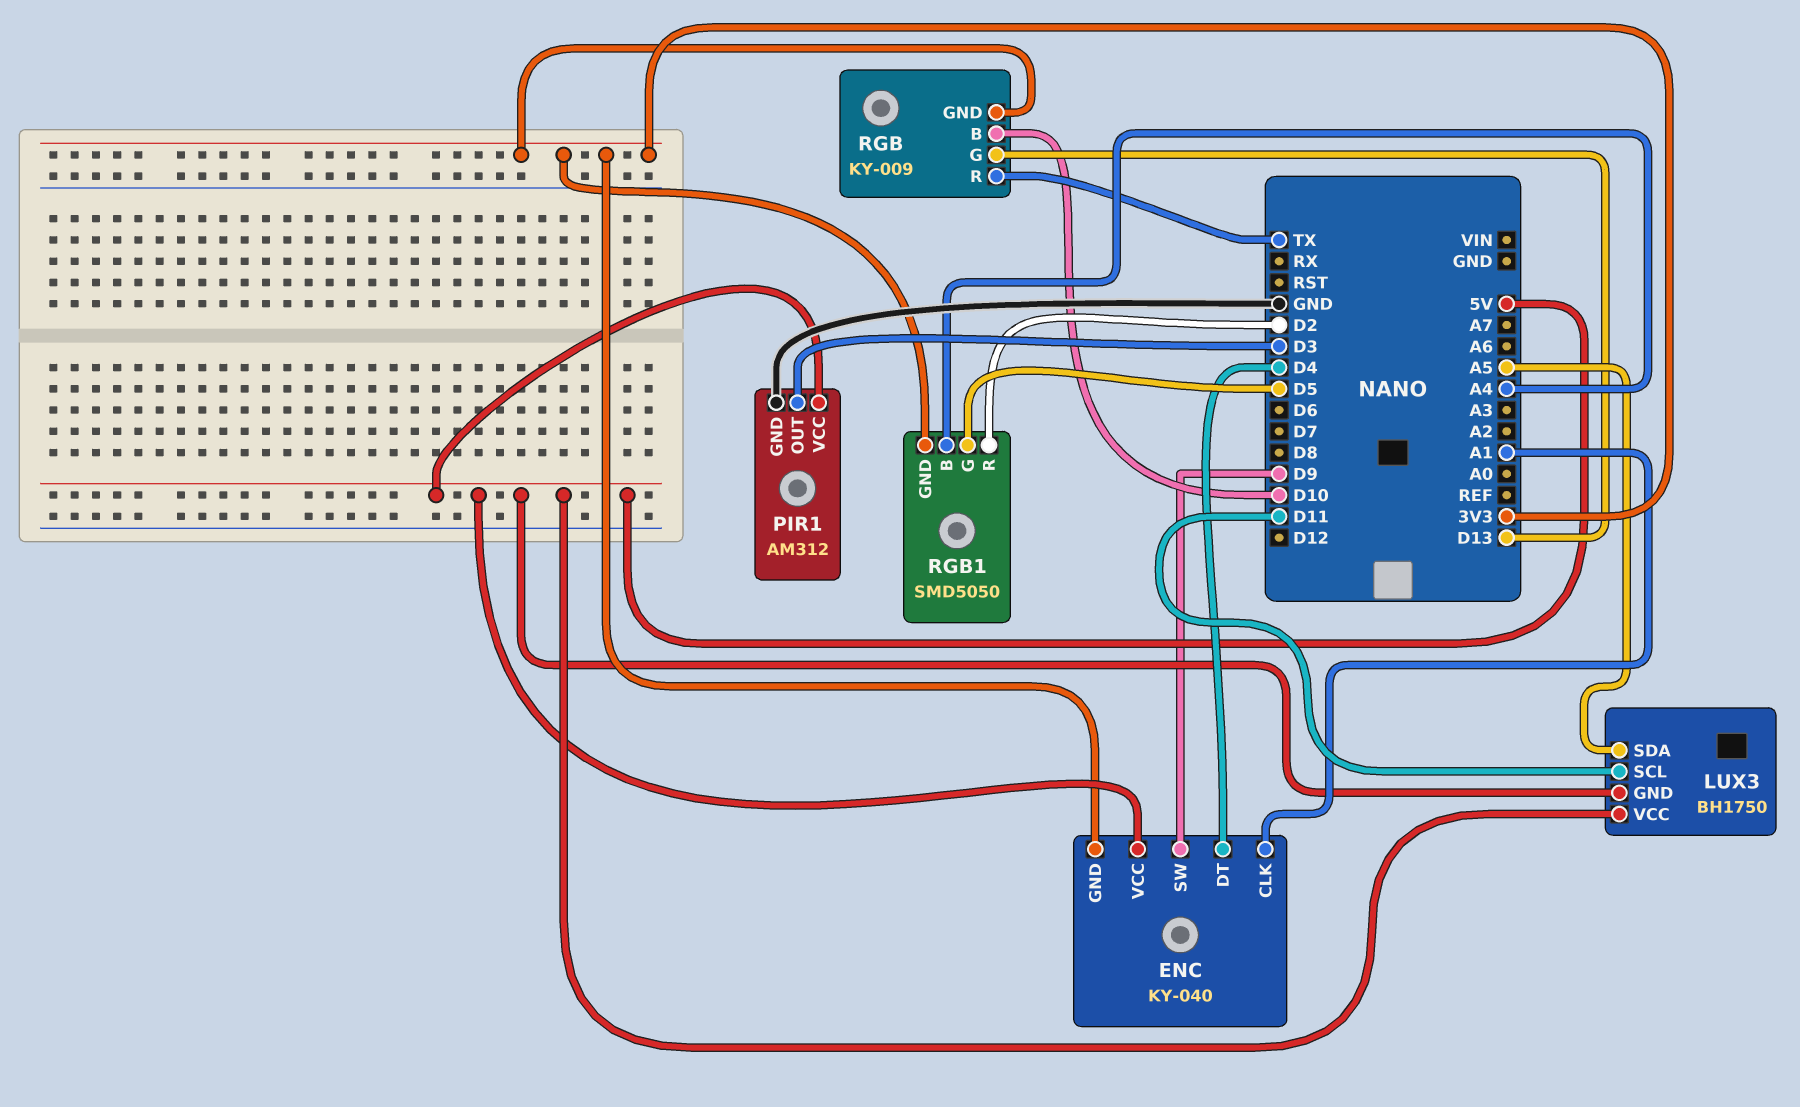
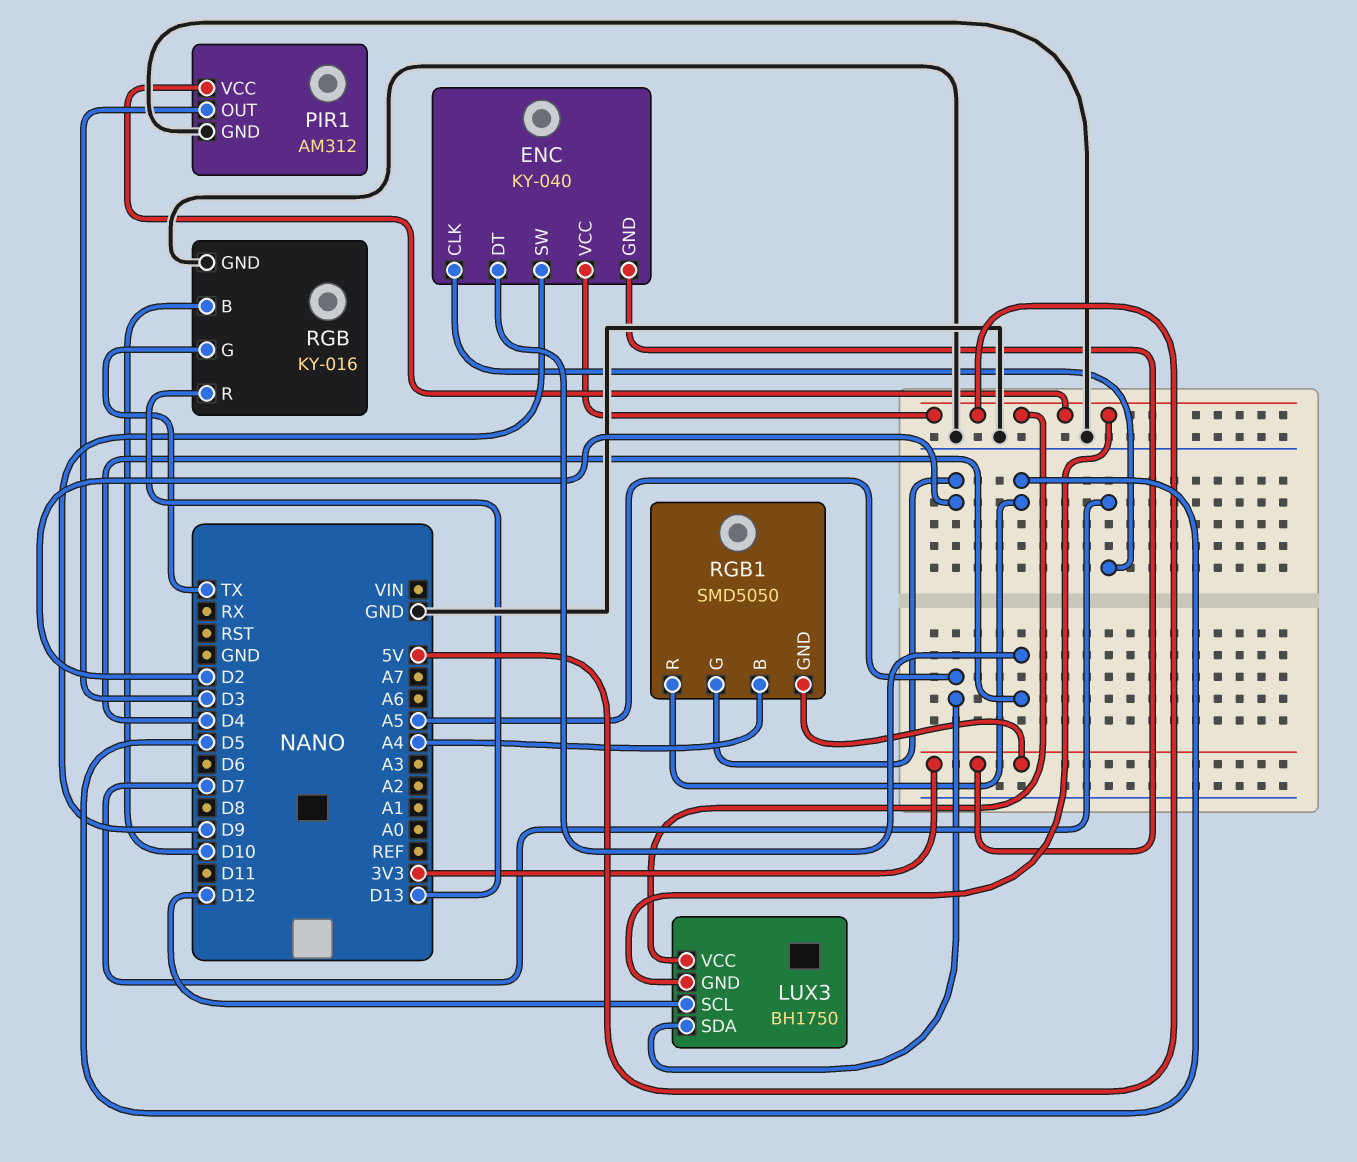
ENC pin CLK: A1 -> D7
LUX3 pin SCL: D11 -> D12
RGB: KY-009 -> KY-016
RGB pin G: D13 -> TX
RGB pin GND: 3V3 -> GND
RGB pin R: TX -> D13
RGB1 pin G: D5 -> D2
RGB1 pin R: D2 -> D5

